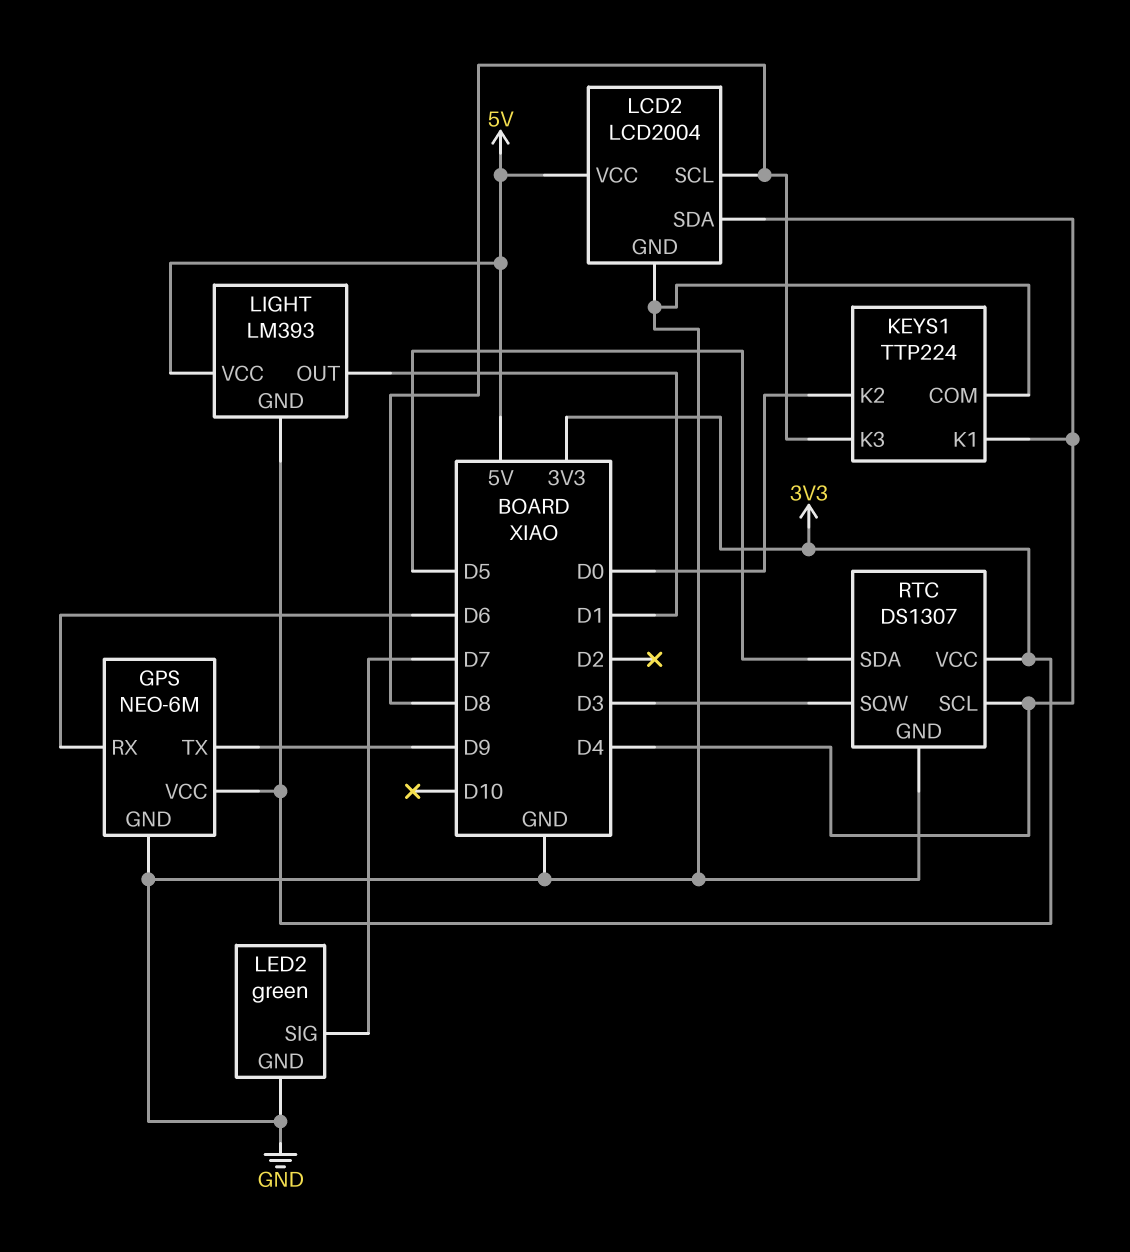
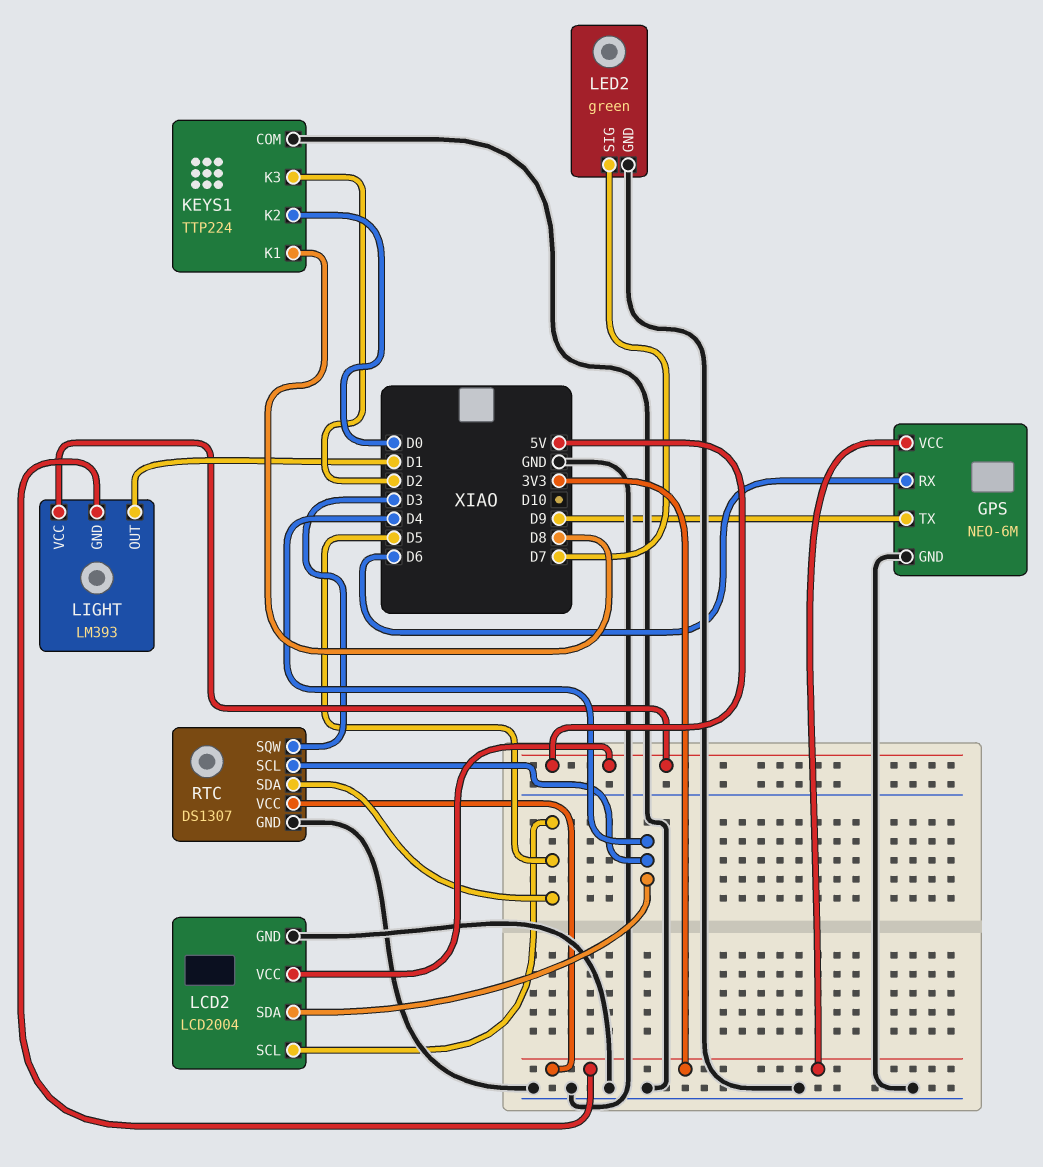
KEYS1 pin K1: D4 -> D8
KEYS1 pin K3: D8 -> D2
LCD2 pin SCL: D8 -> D5

